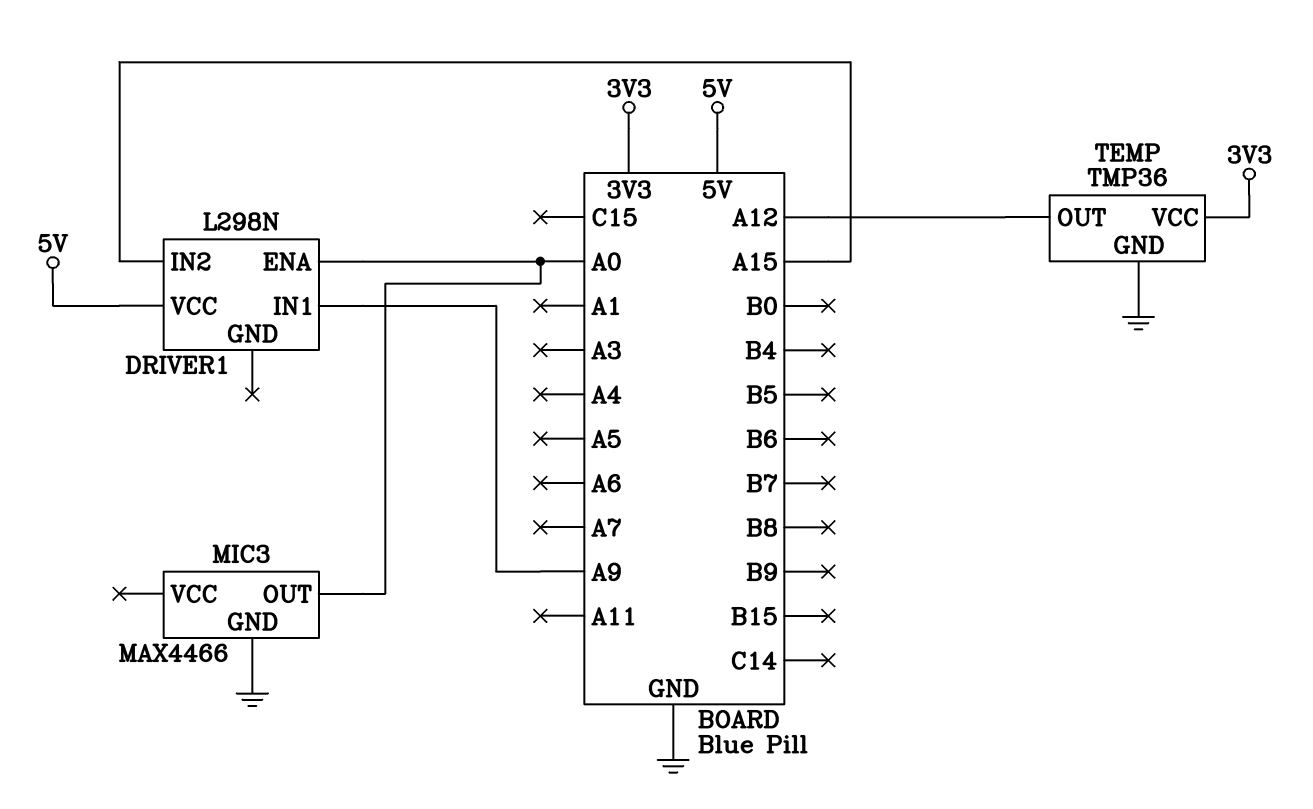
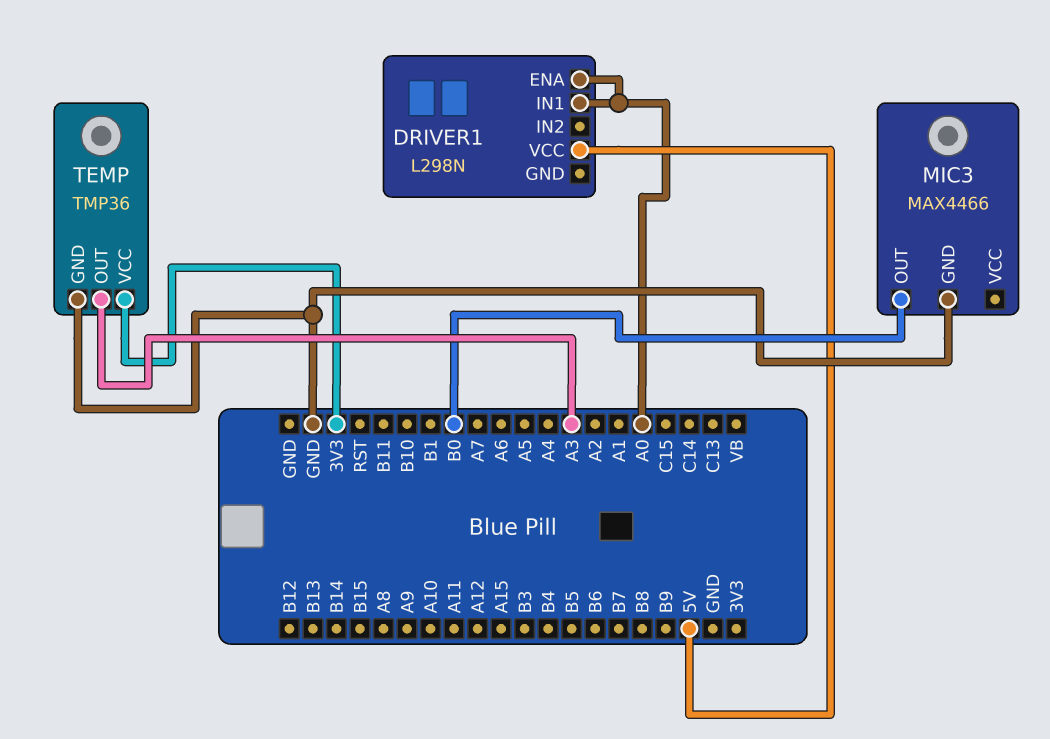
DRIVER1 pin IN1: A9 -> A0
DRIVER1 pin IN2: A15 -> none
MIC3 pin OUT: A0 -> B0
TEMP pin OUT: A12 -> A3

